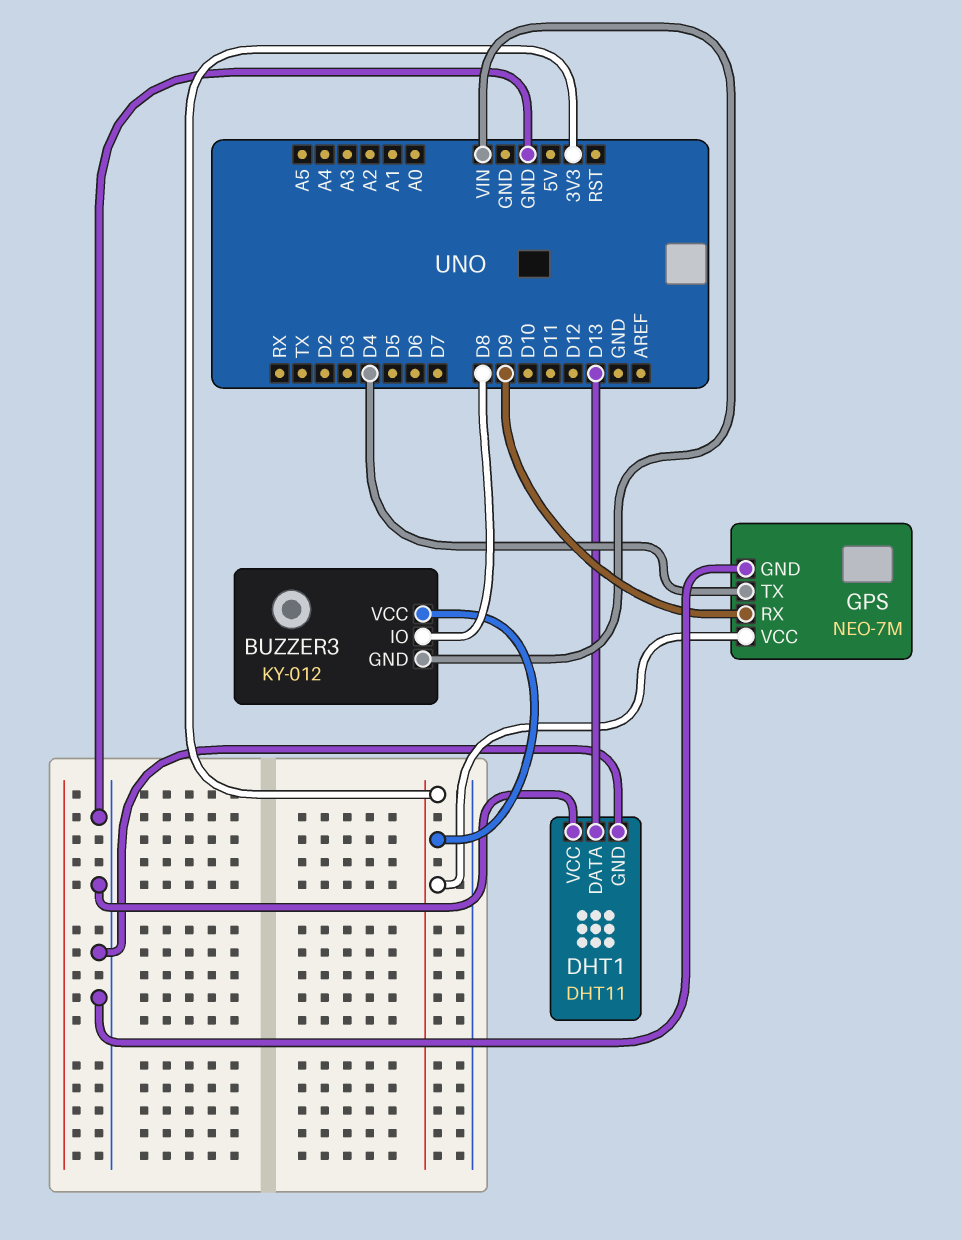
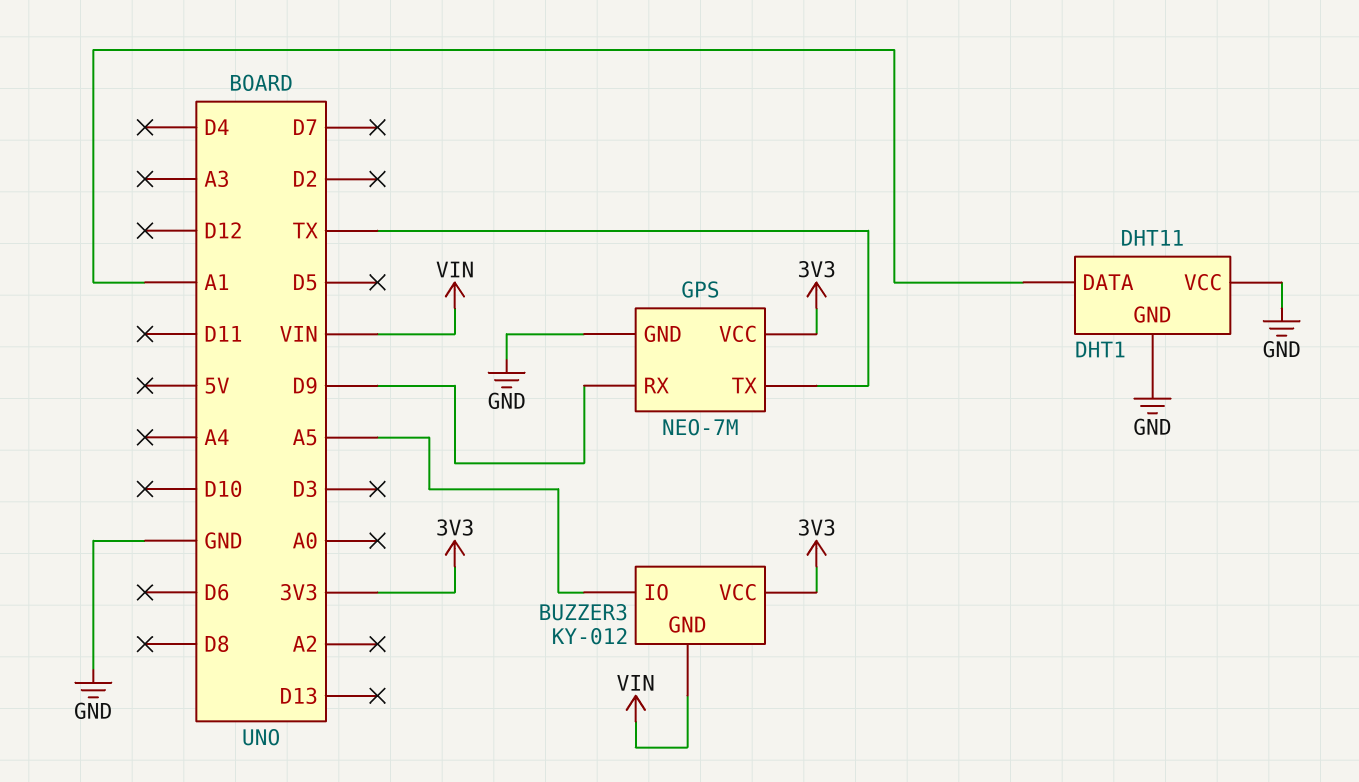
BUZZER3 pin IO: D8 -> A5
DHT1 pin DATA: D13 -> A1
GPS pin TX: D4 -> TX

